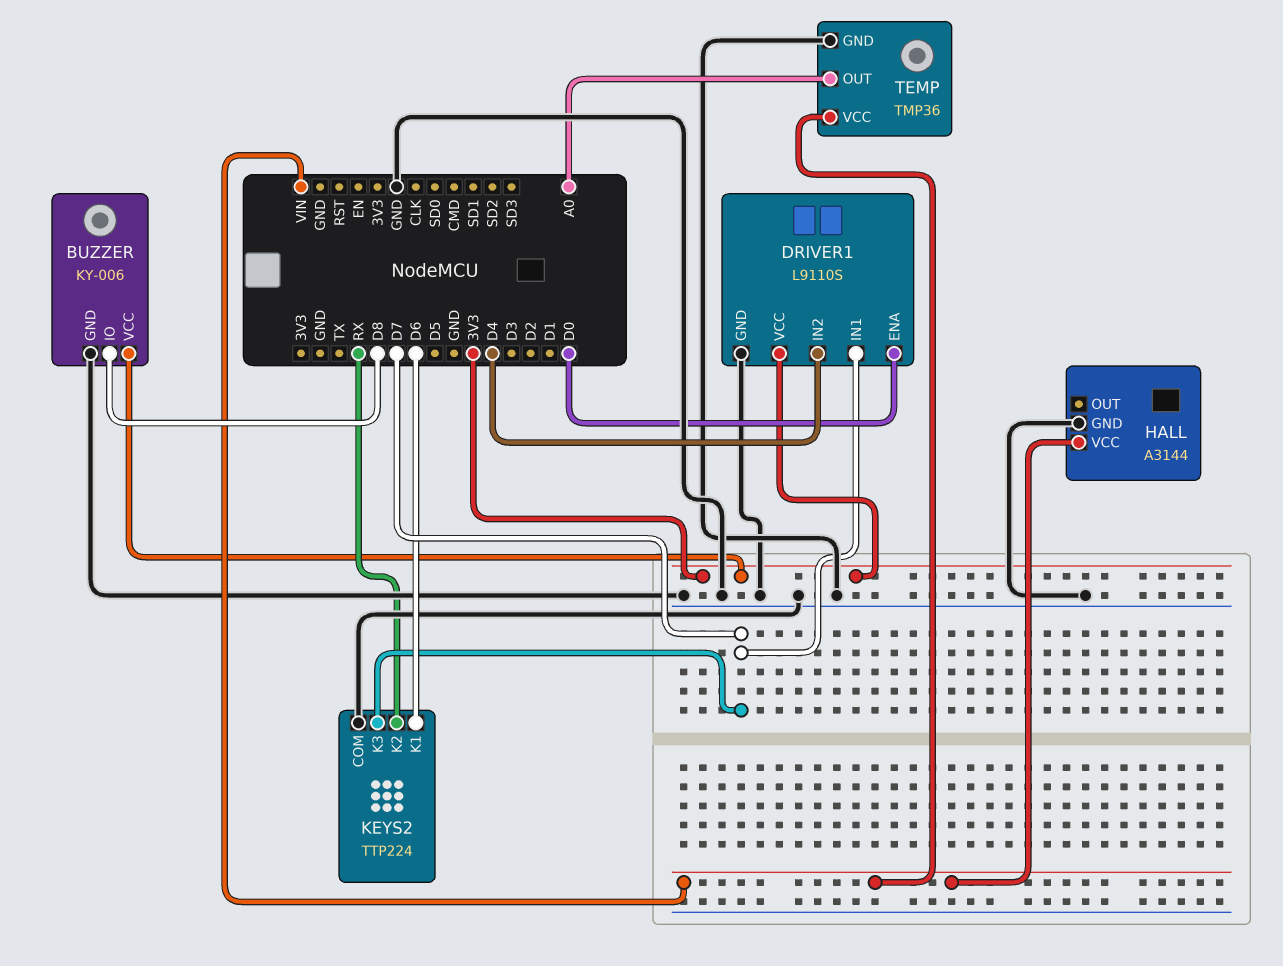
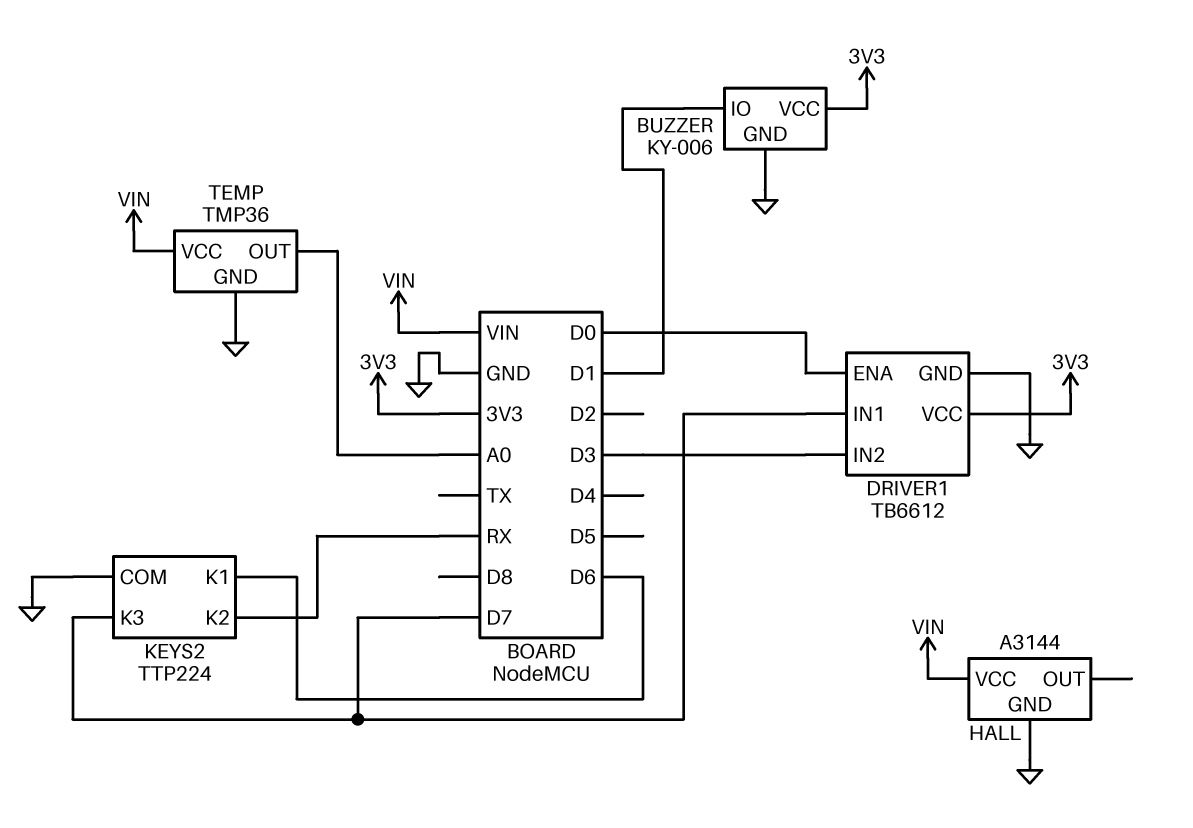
BUZZER pin IO: D8 -> D1
DRIVER1: L9110S -> TB6612
DRIVER1 pin IN2: D4 -> D3

